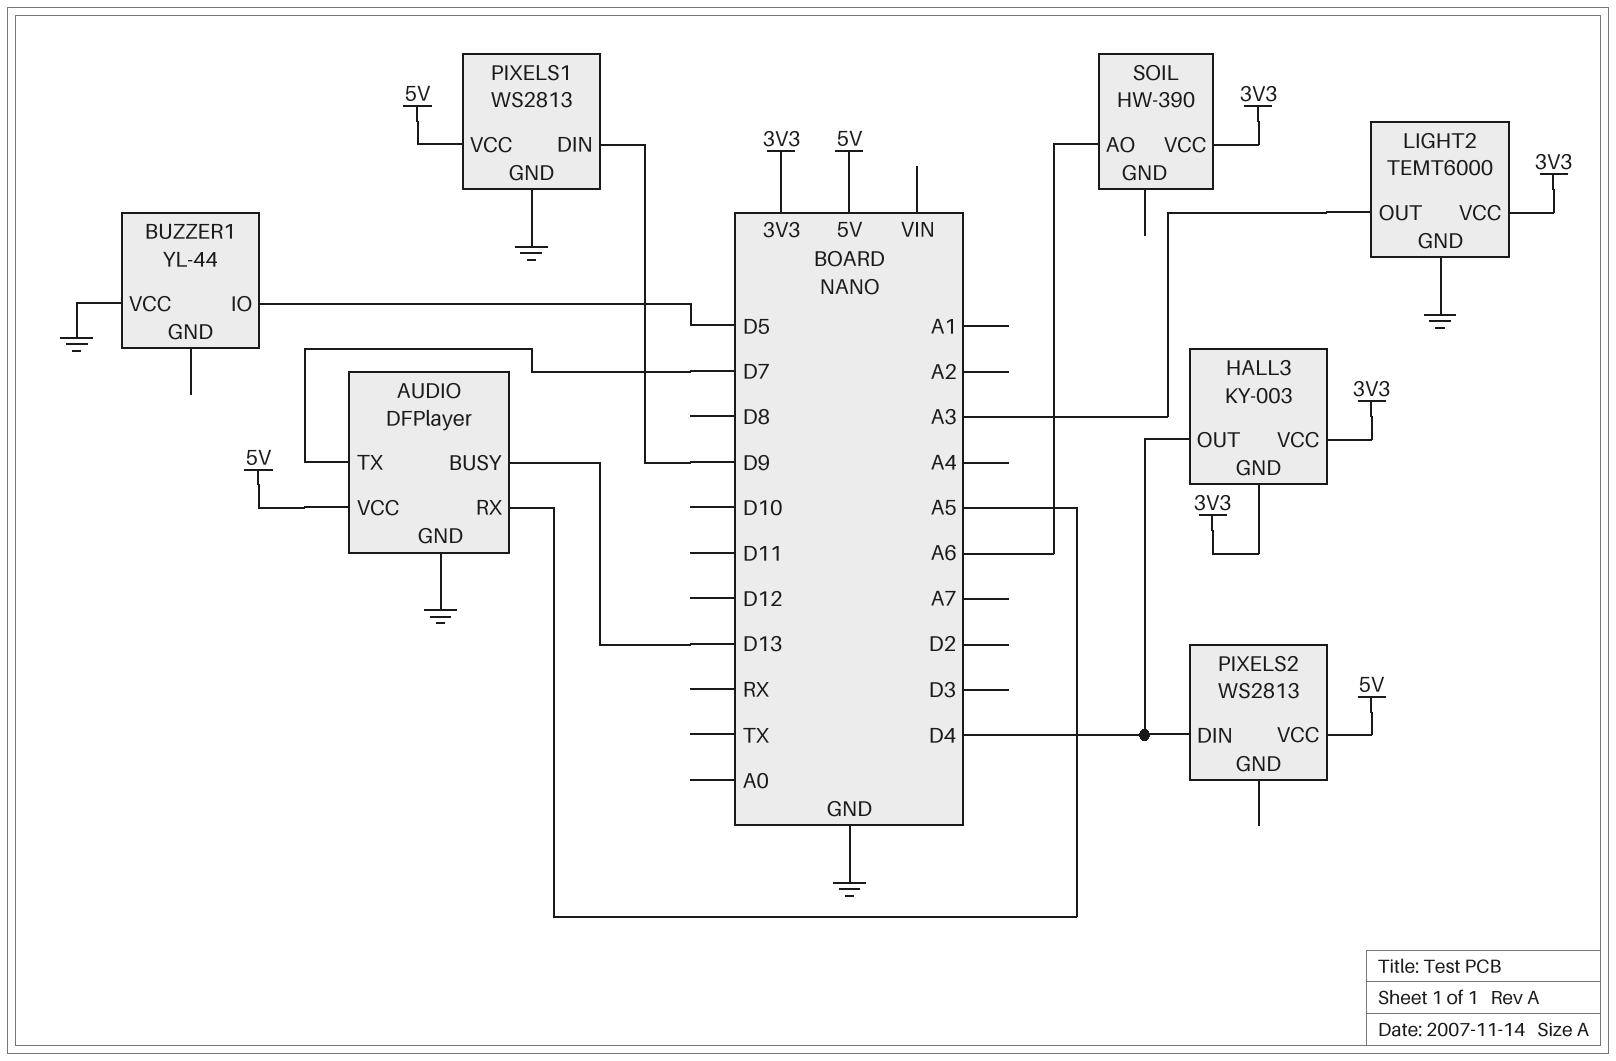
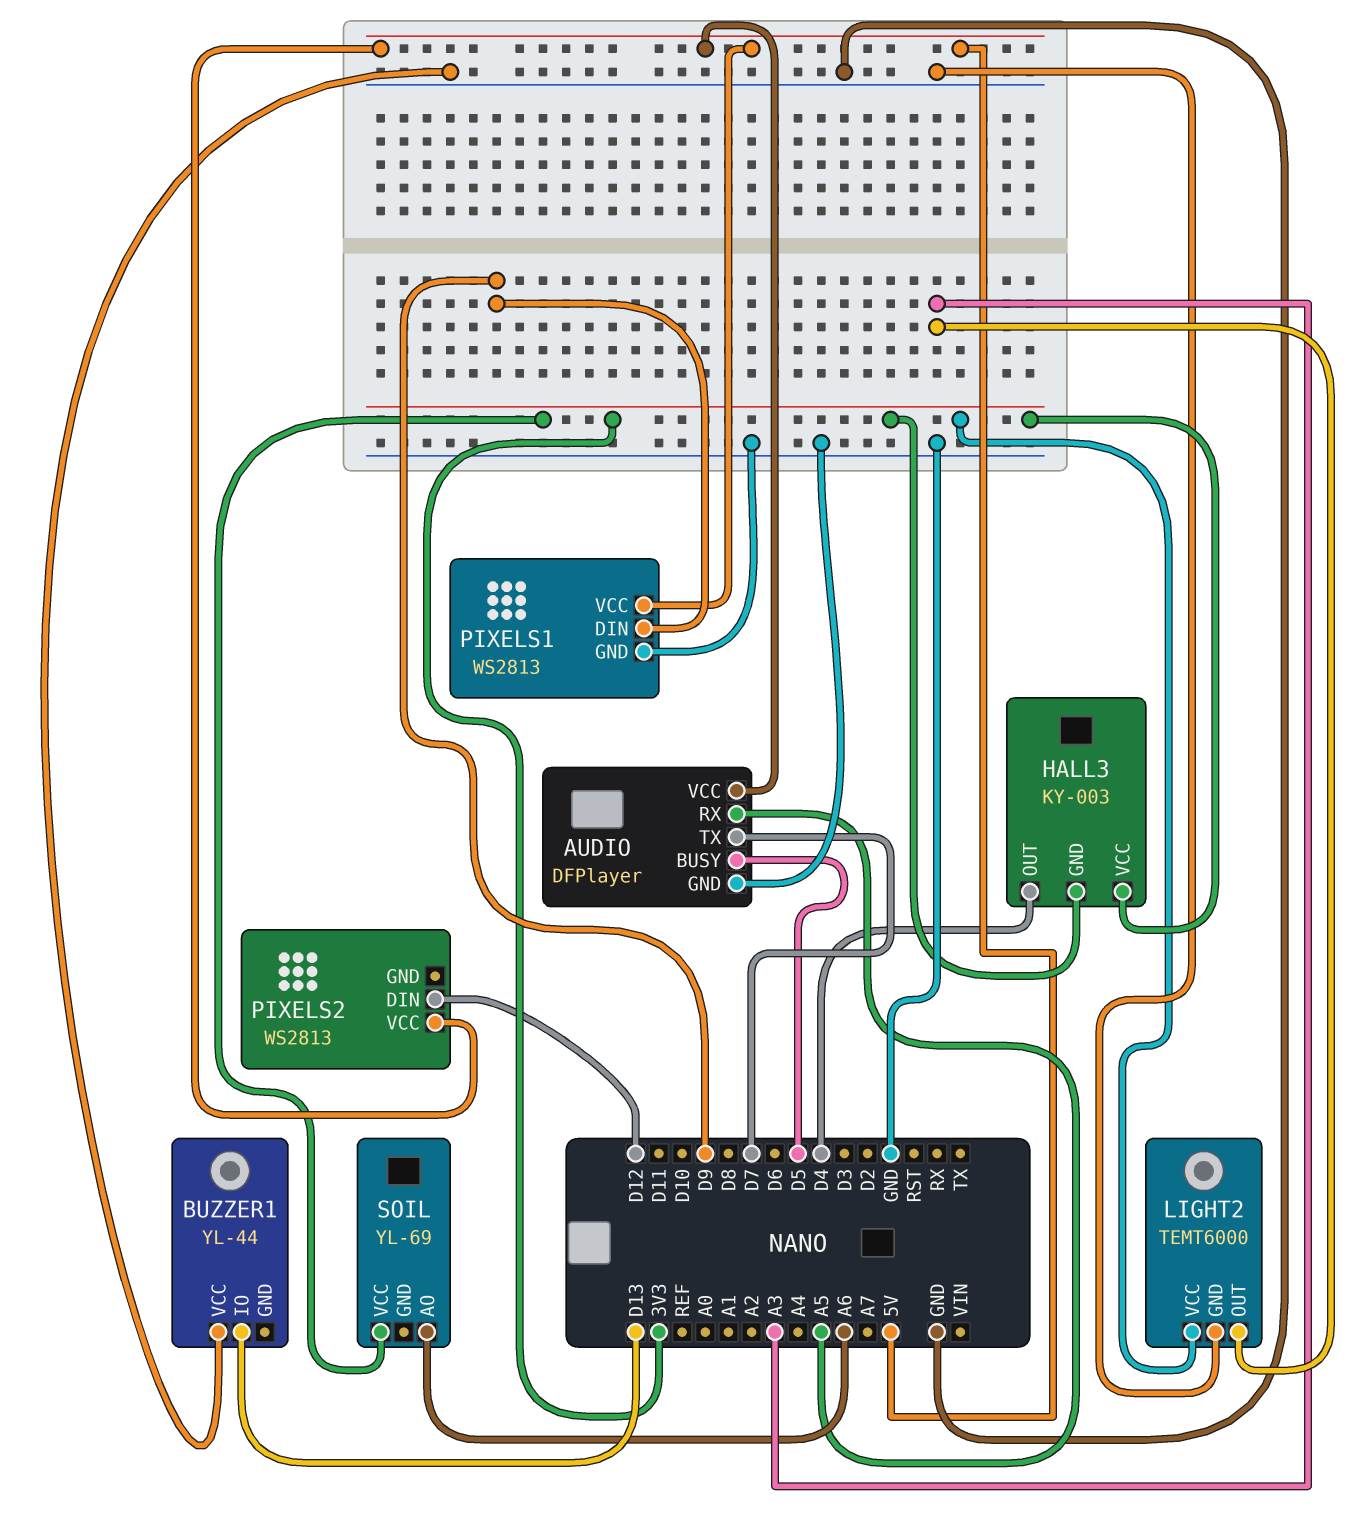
AUDIO pin BUSY: D13 -> D5
BUZZER1 pin IO: D5 -> D13
PIXELS2 pin DIN: D4 -> D12
SOIL: HW-390 -> YL-69

